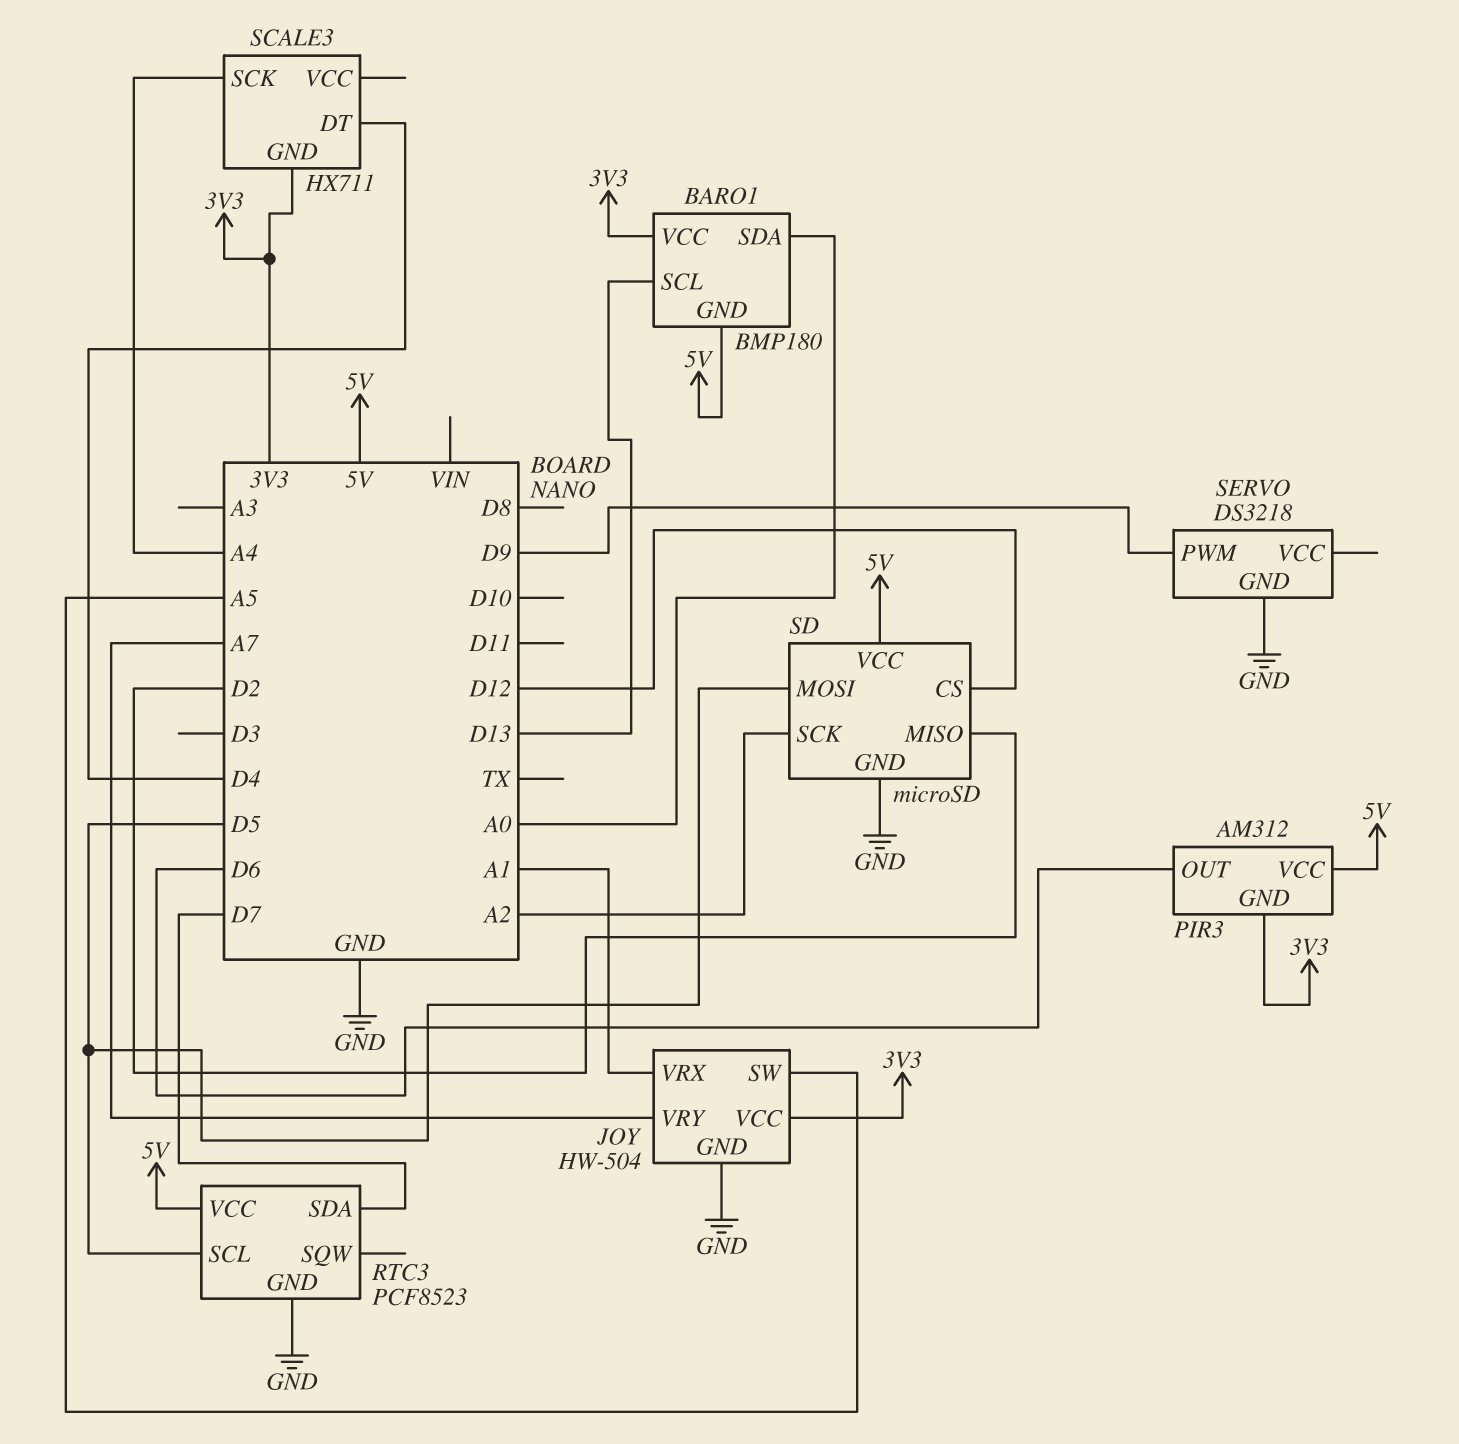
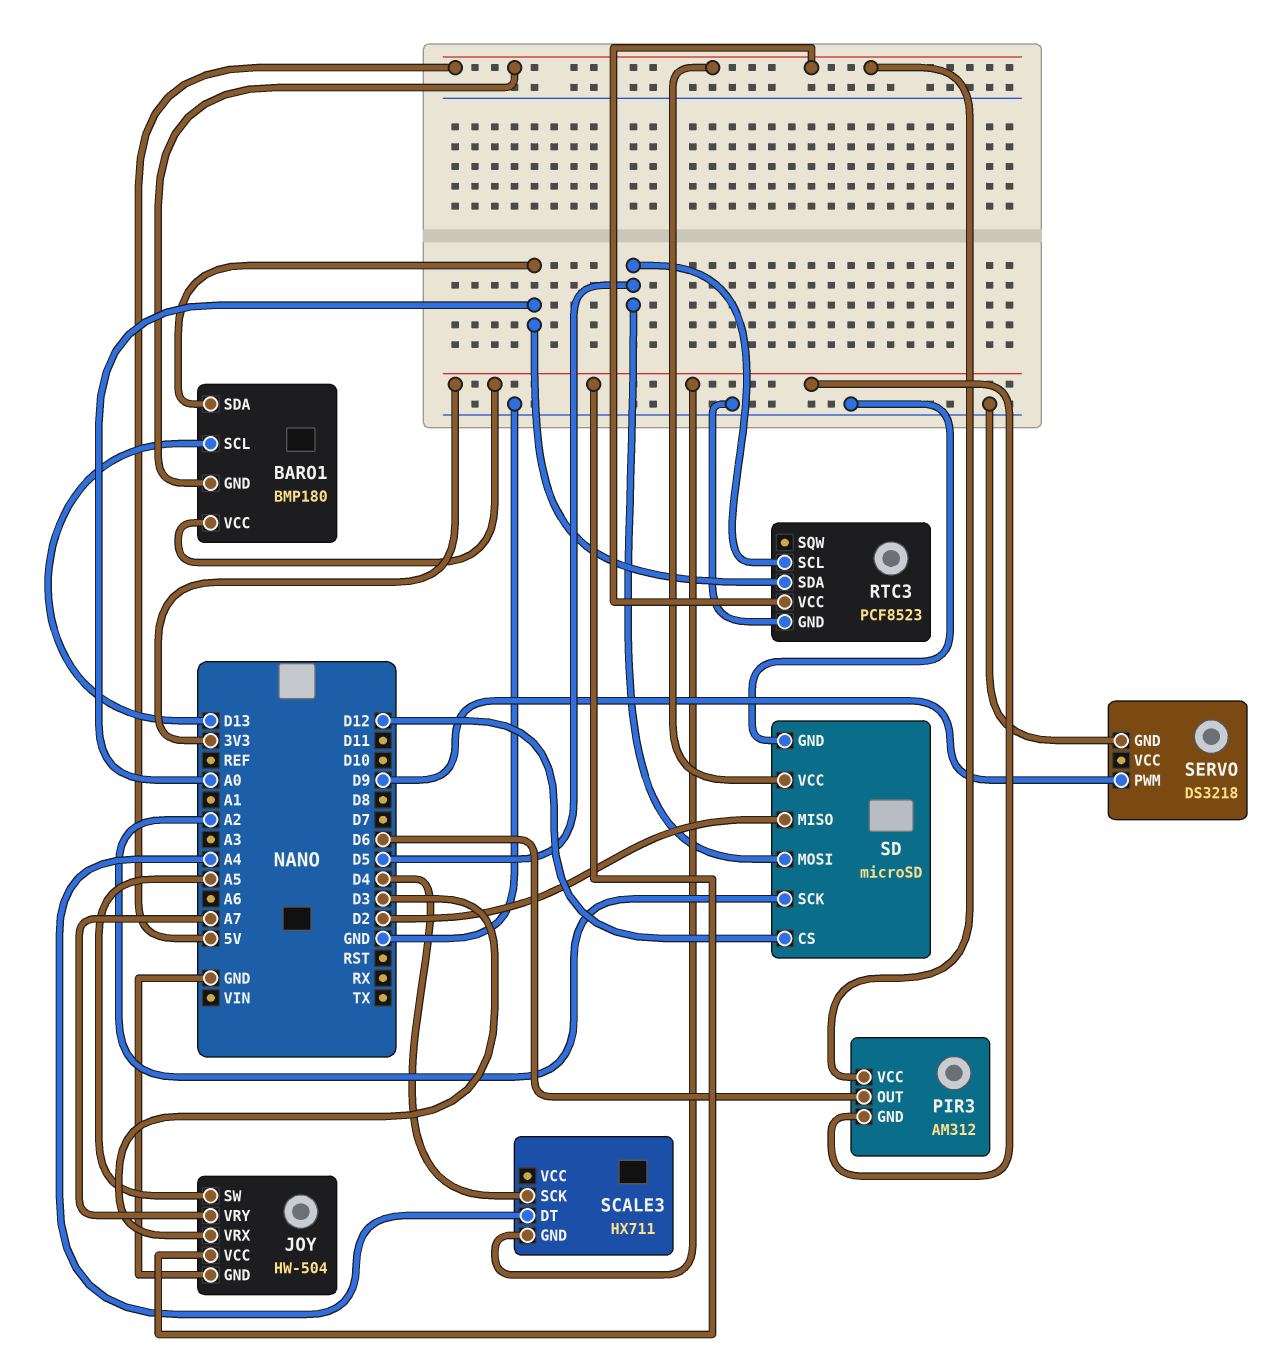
JOY pin VRX: A1 -> D3
RTC3 pin SDA: D7 -> A0
SCALE3 pin DT: D4 -> A4
SCALE3 pin SCK: A4 -> D4

